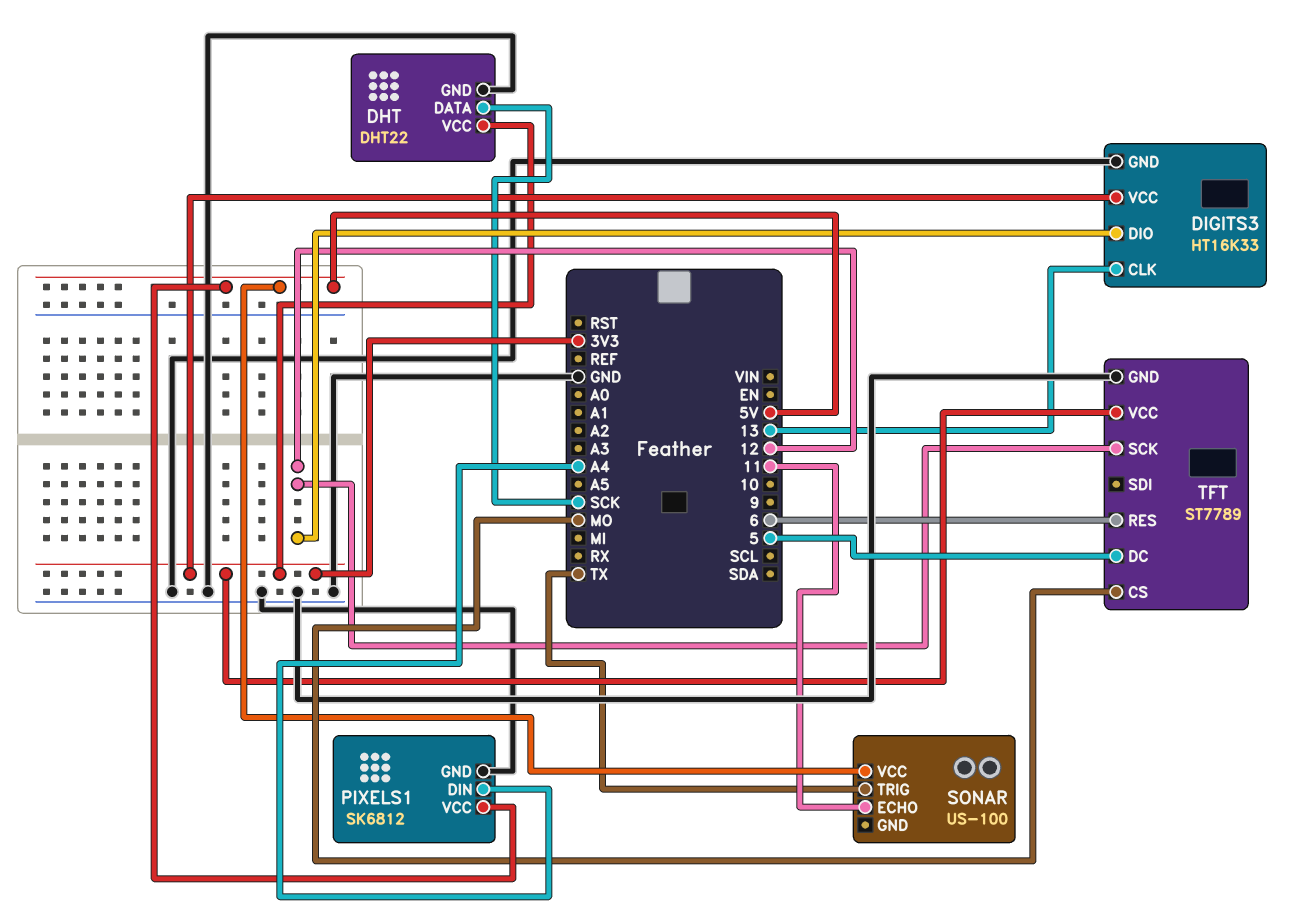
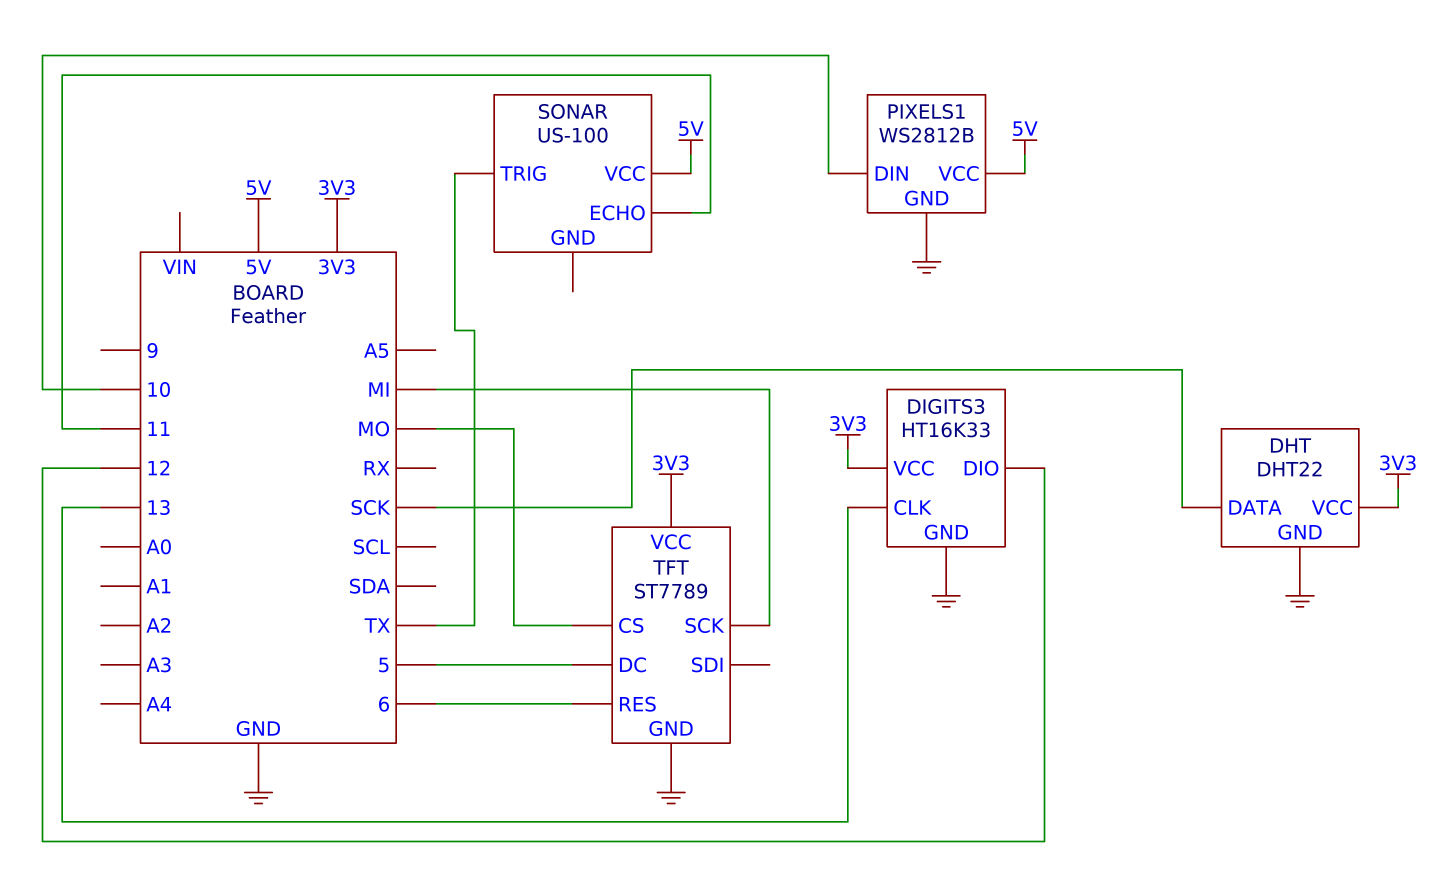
PIXELS1: SK6812 -> WS2812B
PIXELS1 pin DIN: A4 -> 10
TFT pin SCK: 12 -> MI

